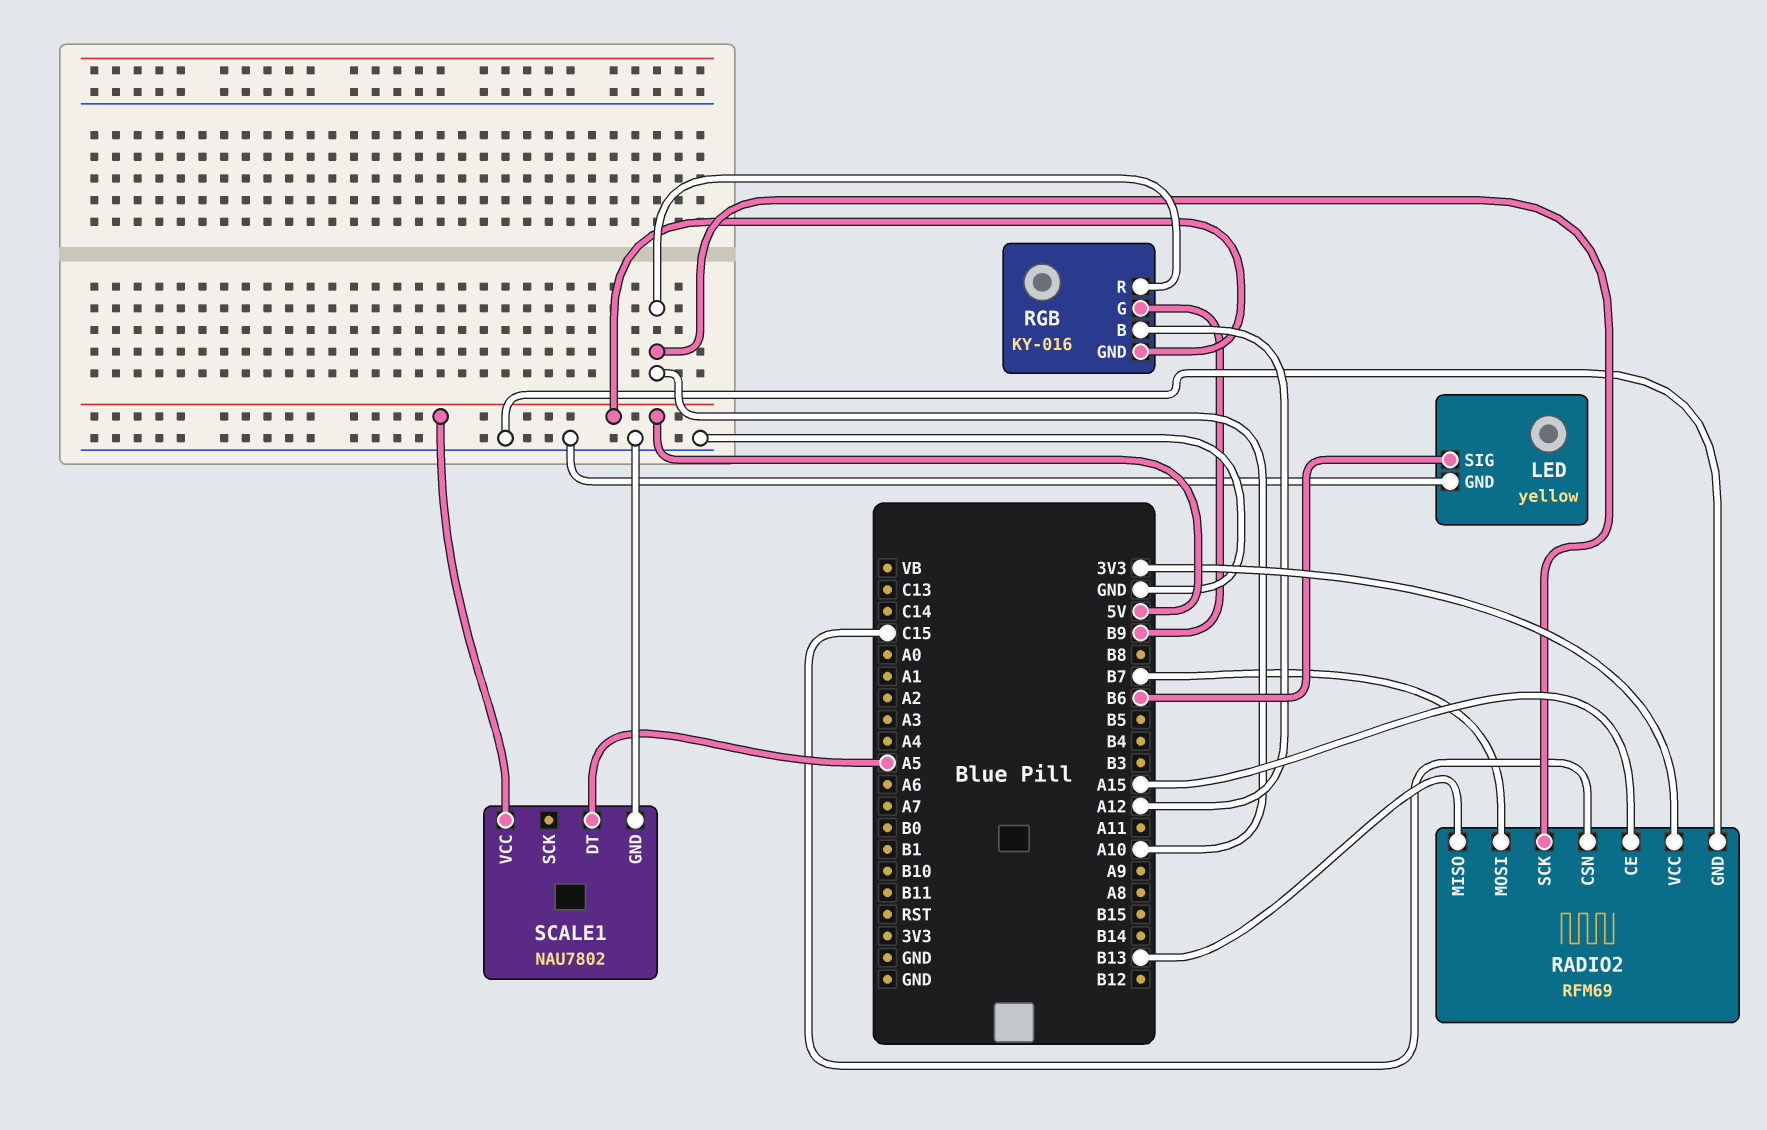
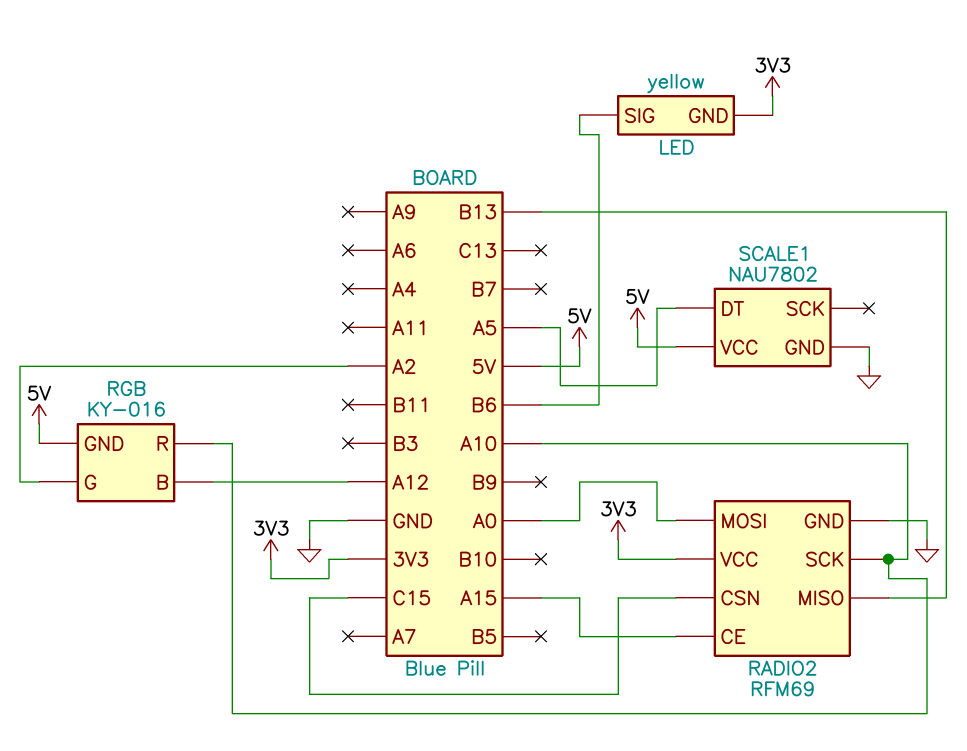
LED pin GND: GND -> 3V3
RADIO2 pin MOSI: B7 -> A0
RGB pin G: B9 -> A2

